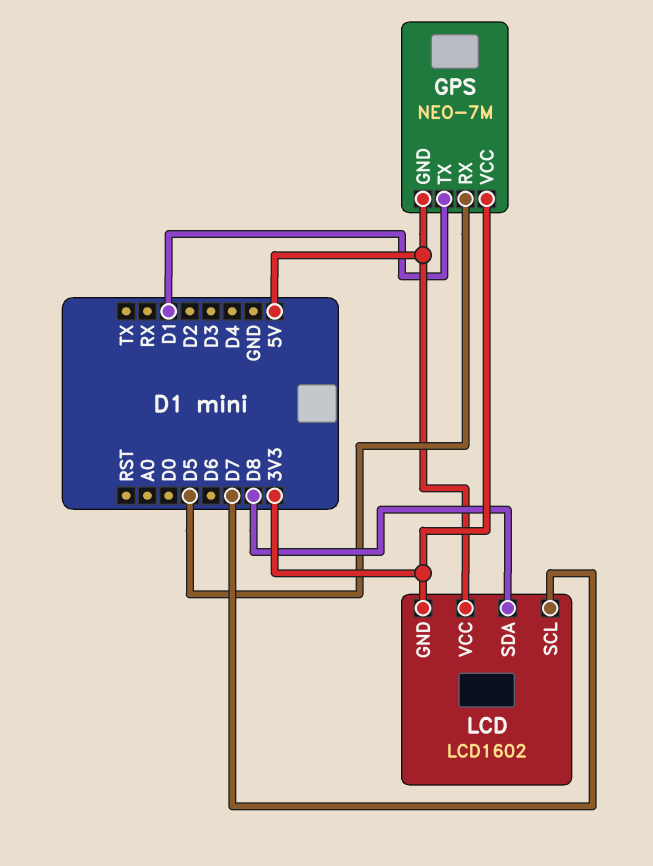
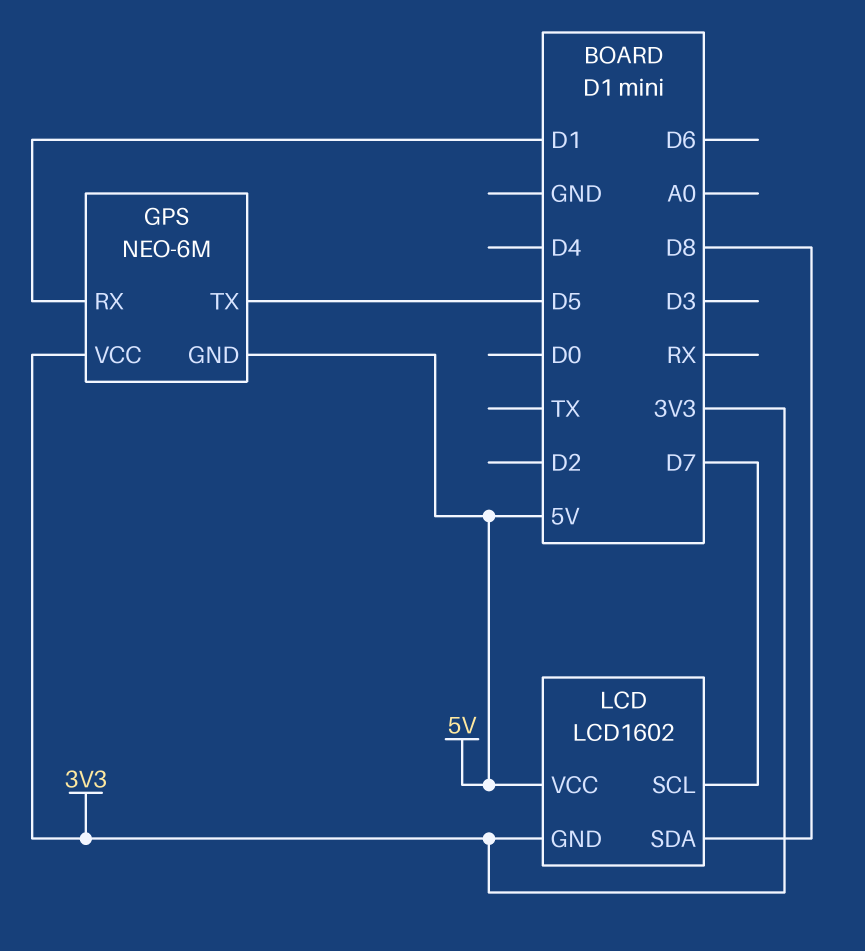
GPS: NEO-7M -> NEO-6M
GPS pin RX: D5 -> D1
GPS pin TX: D1 -> D5

